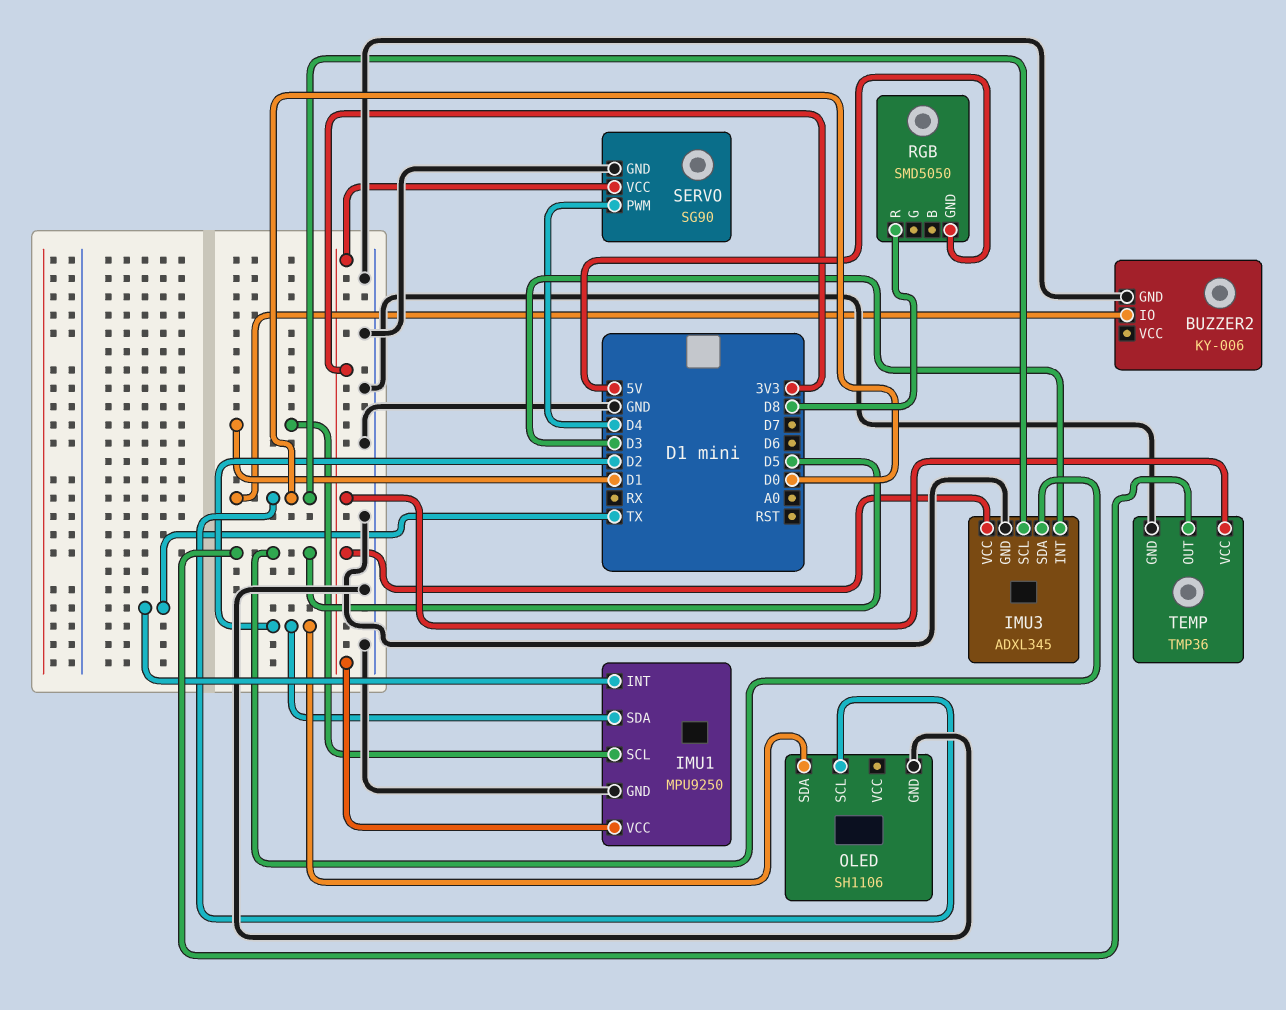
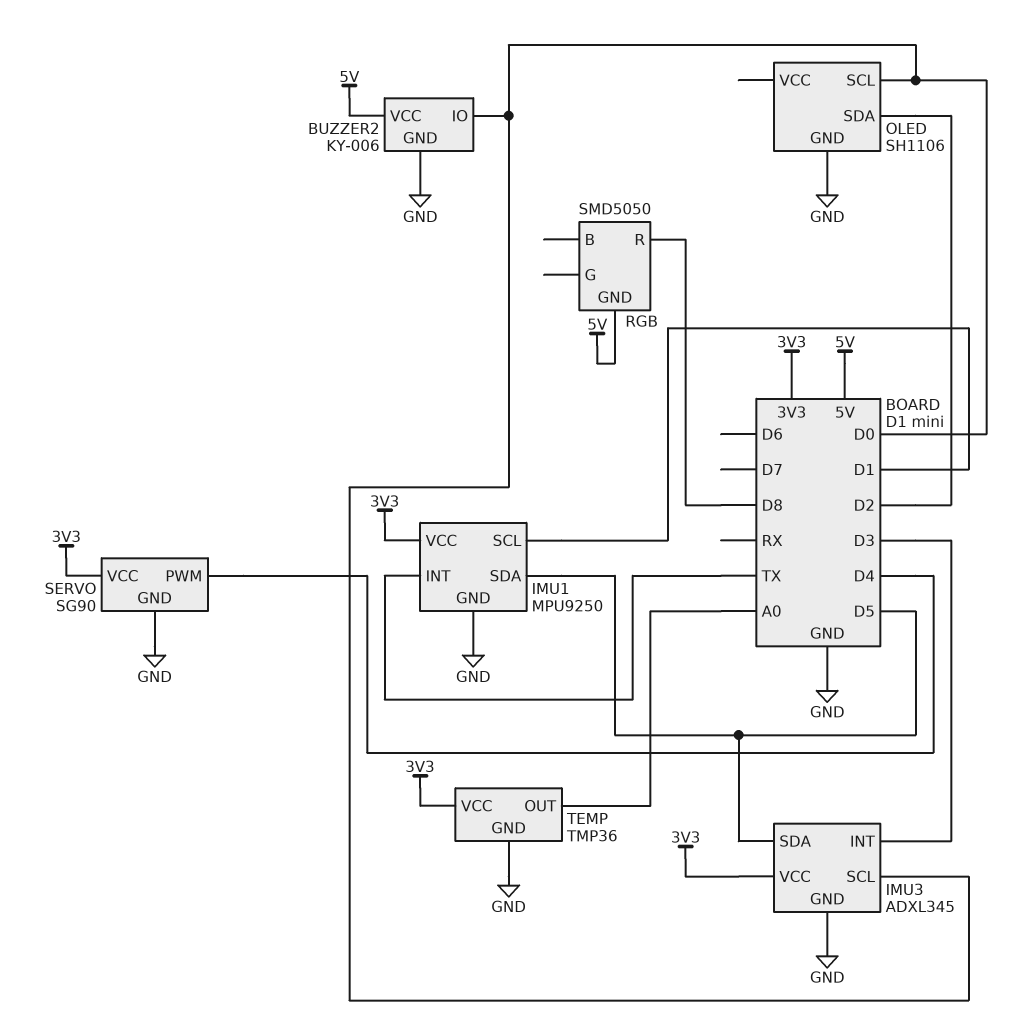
BUZZER2 pin VCC: none -> 5V
IMU1 pin SDA: D2 -> D5
TEMP pin OUT: D5 -> A0

